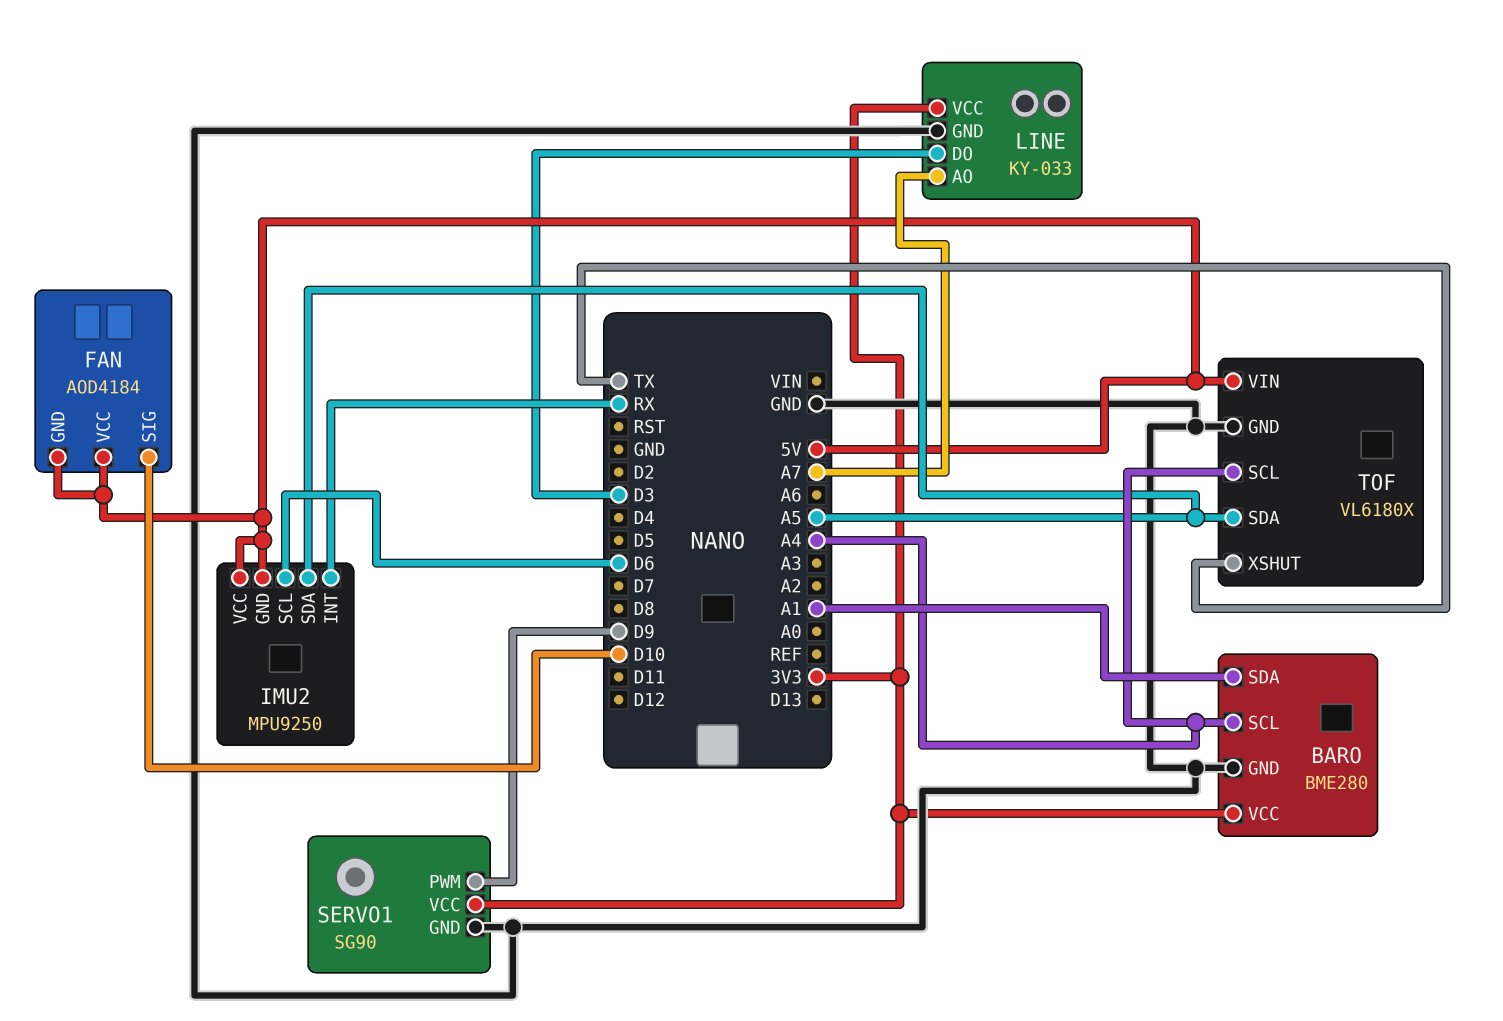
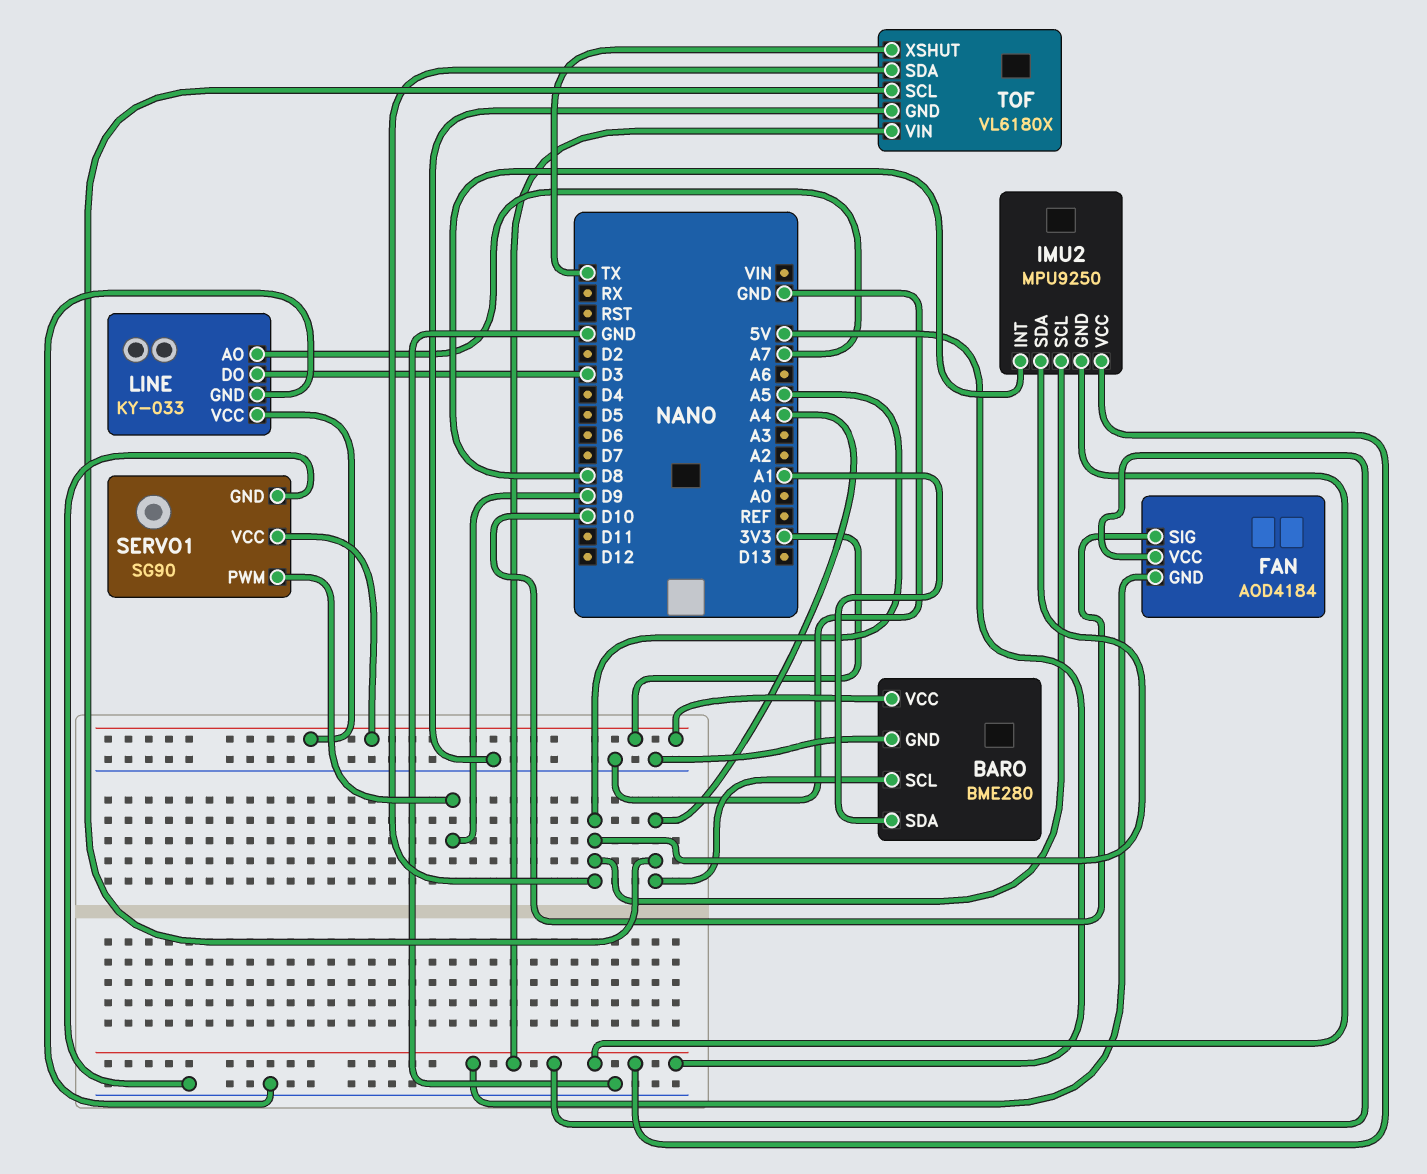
IMU2 pin INT: RX -> D8
IMU2 pin SCL: D6 -> A5

